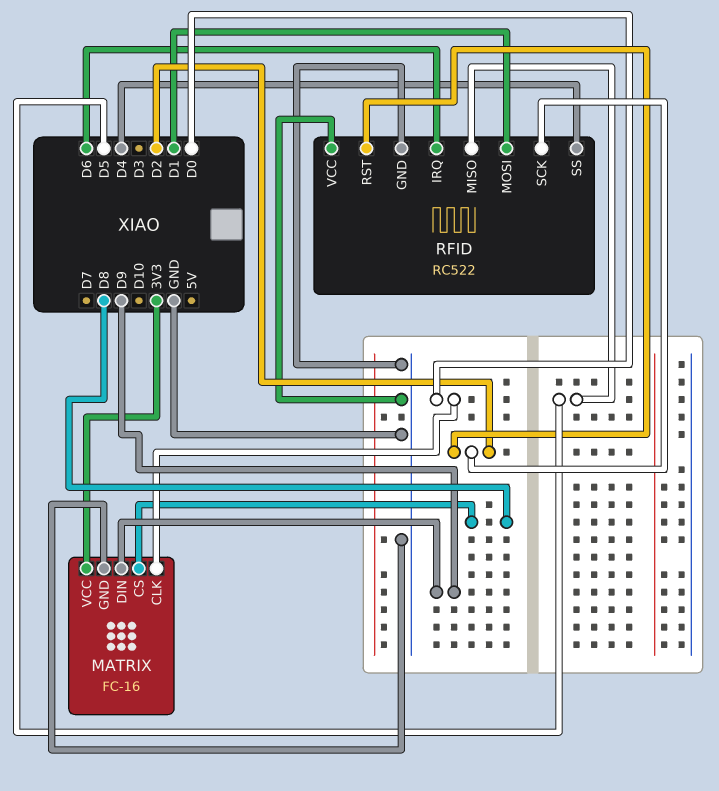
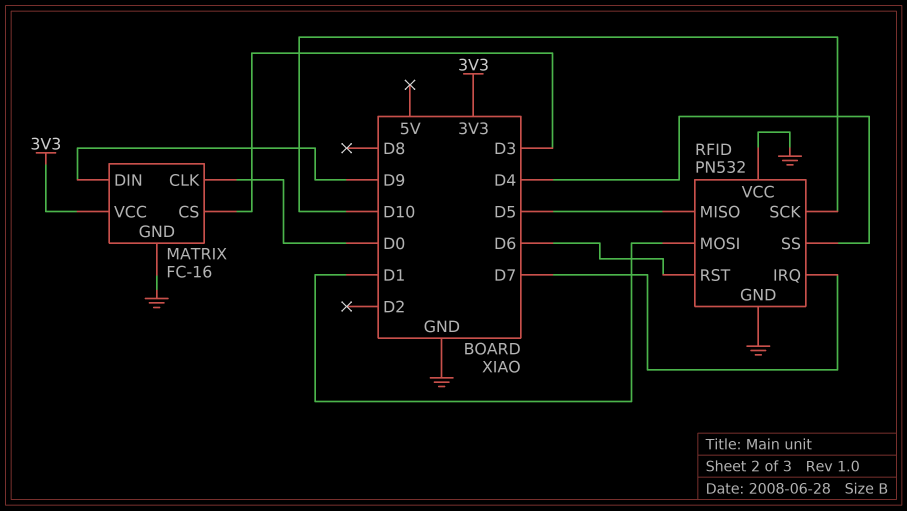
MATRIX pin CS: D8 -> D3
RFID: RC522 -> PN532
RFID pin IRQ: D6 -> D7
RFID pin RST: D2 -> D6
RFID pin SCK: D2 -> D10

